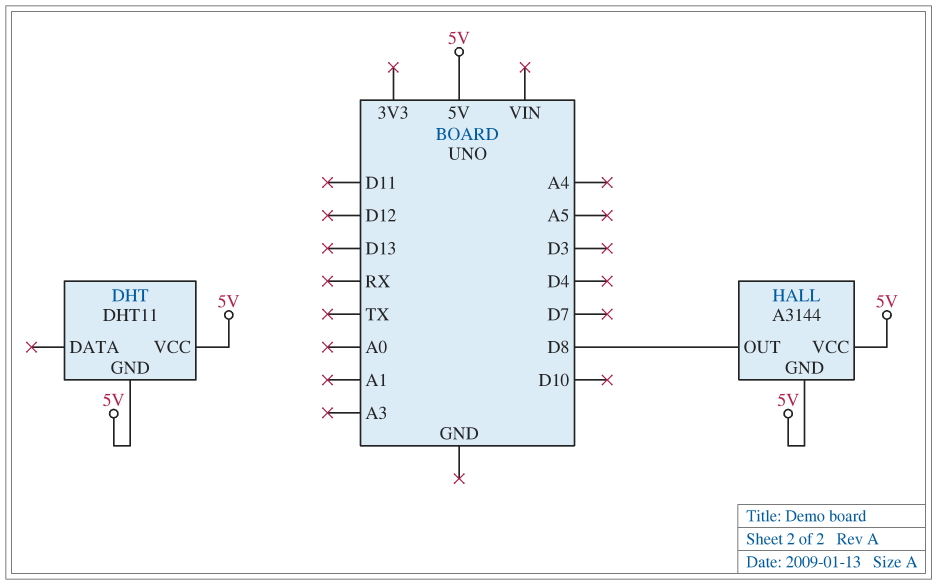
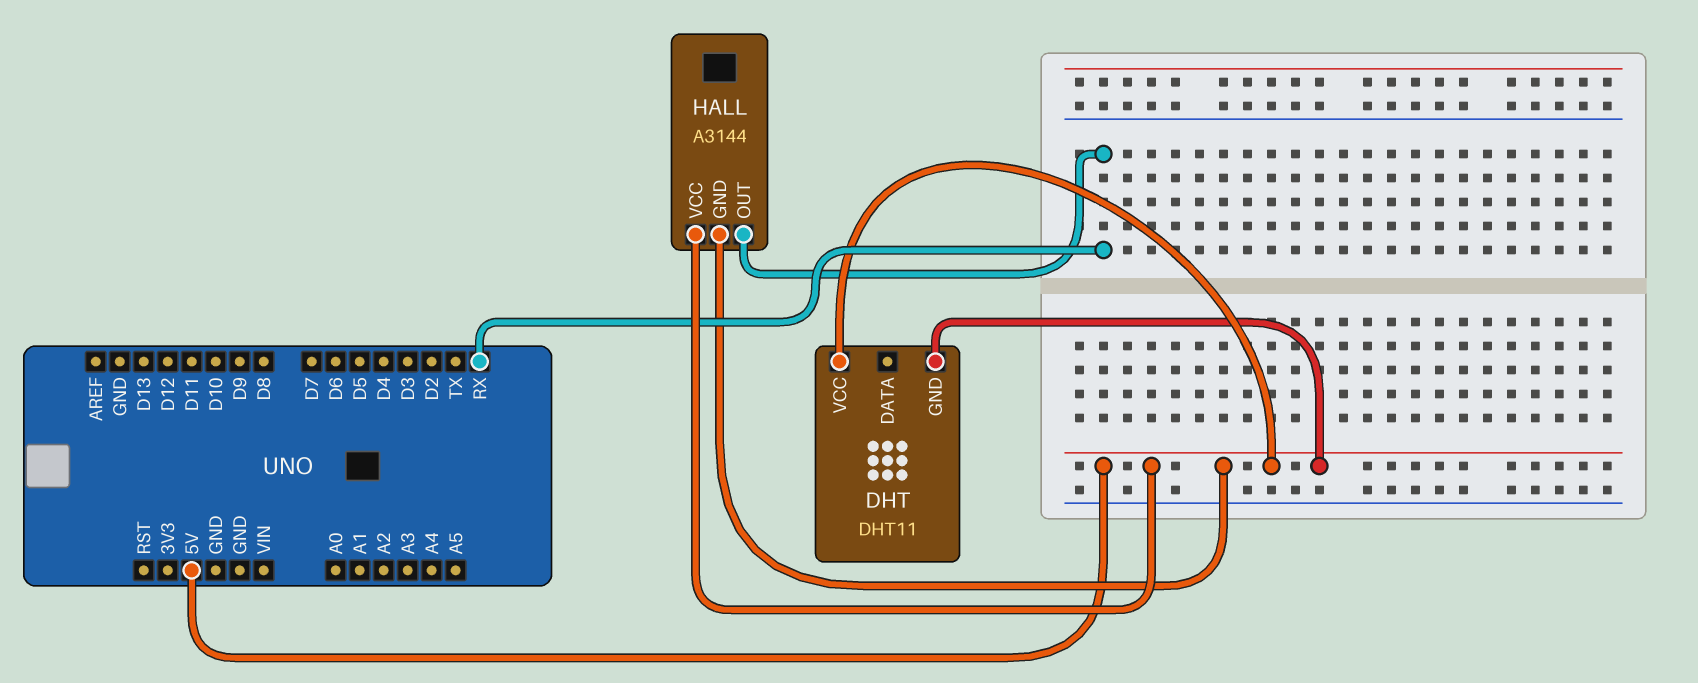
HALL pin OUT: D8 -> RX

